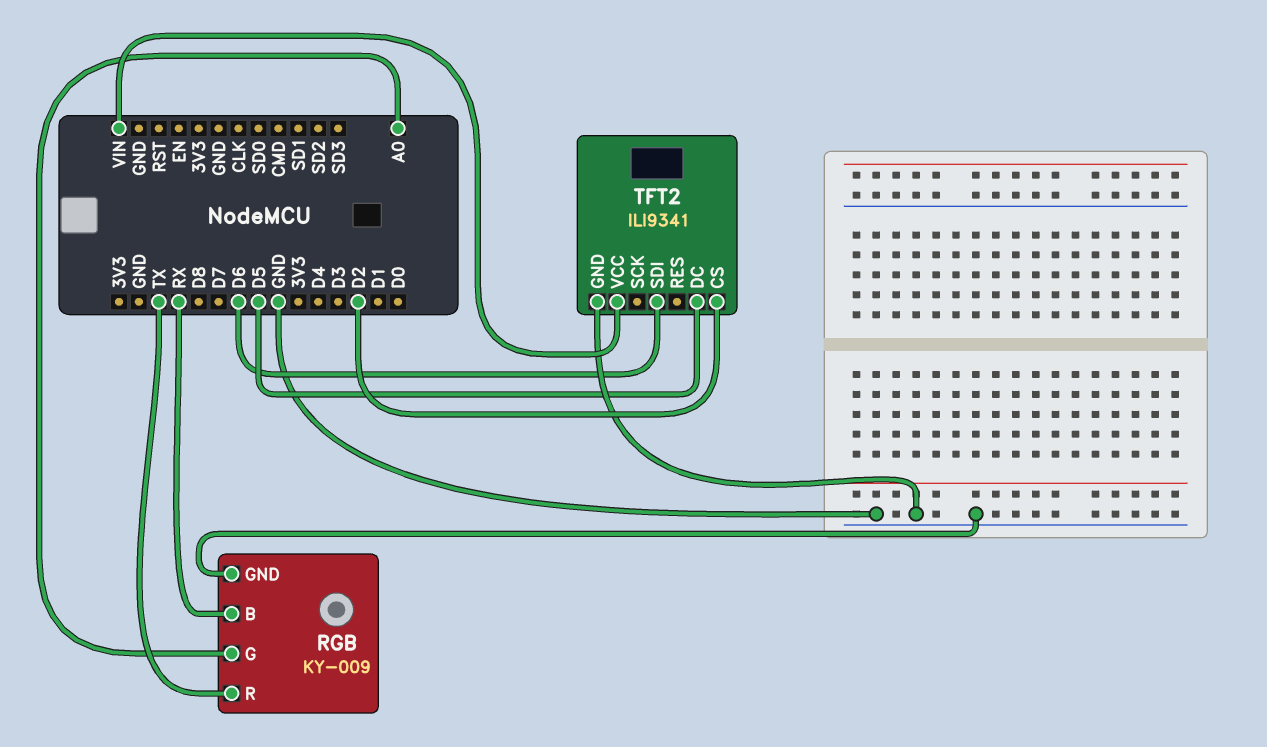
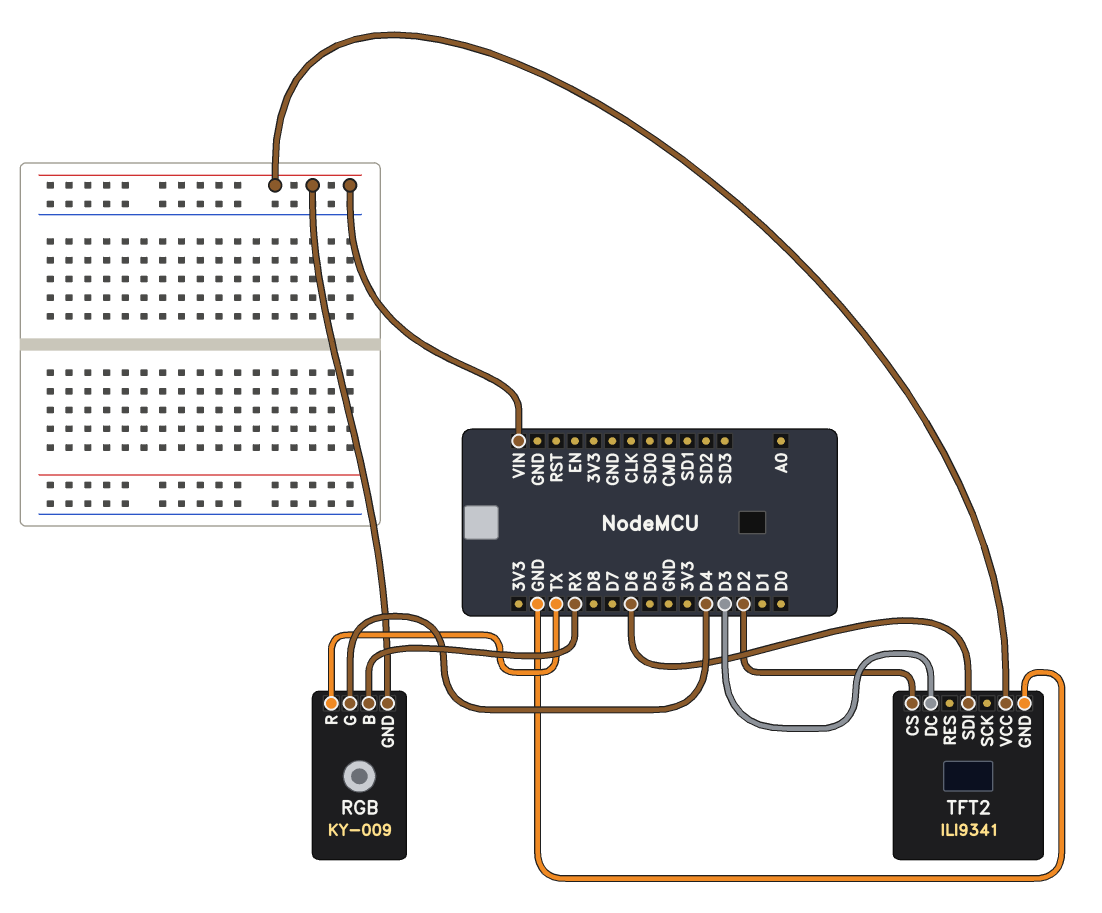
RGB pin G: A0 -> D4
RGB pin GND: GND -> VIN
TFT2 pin DC: D5 -> D3

